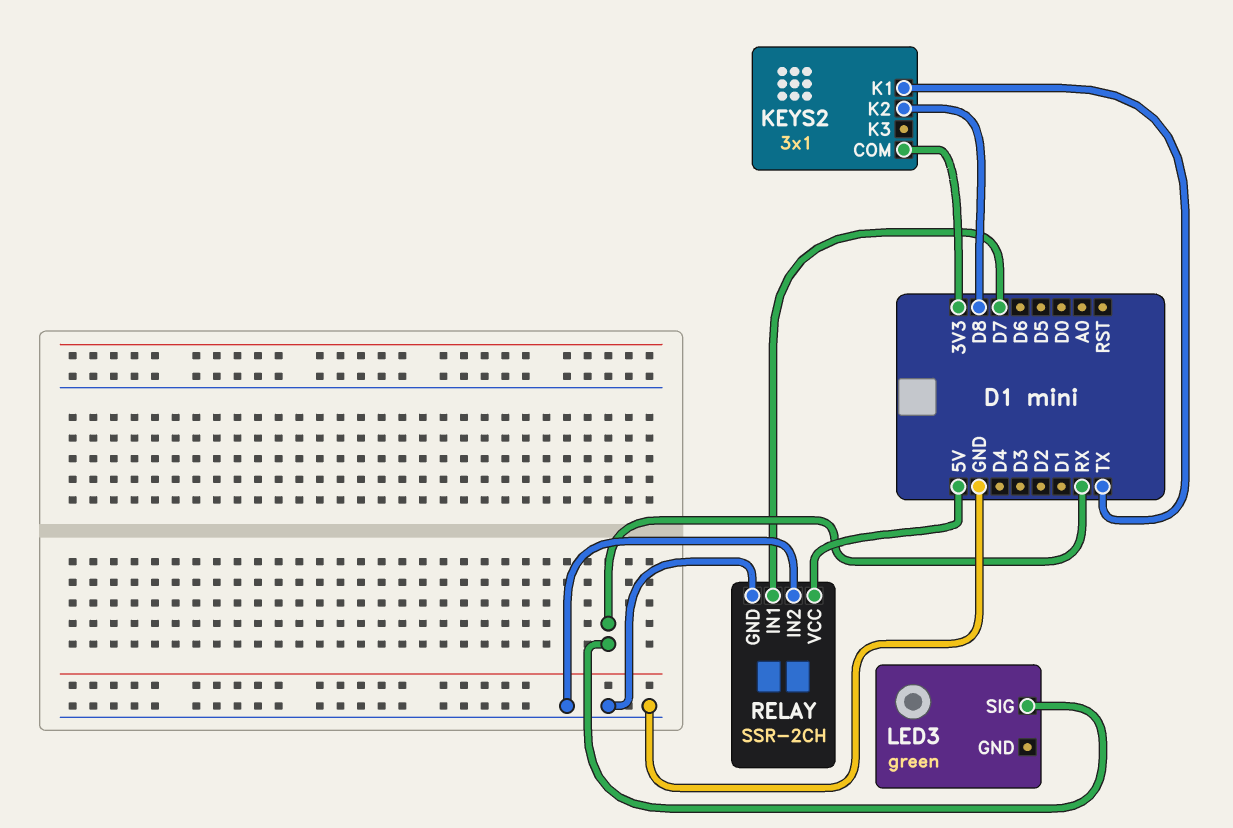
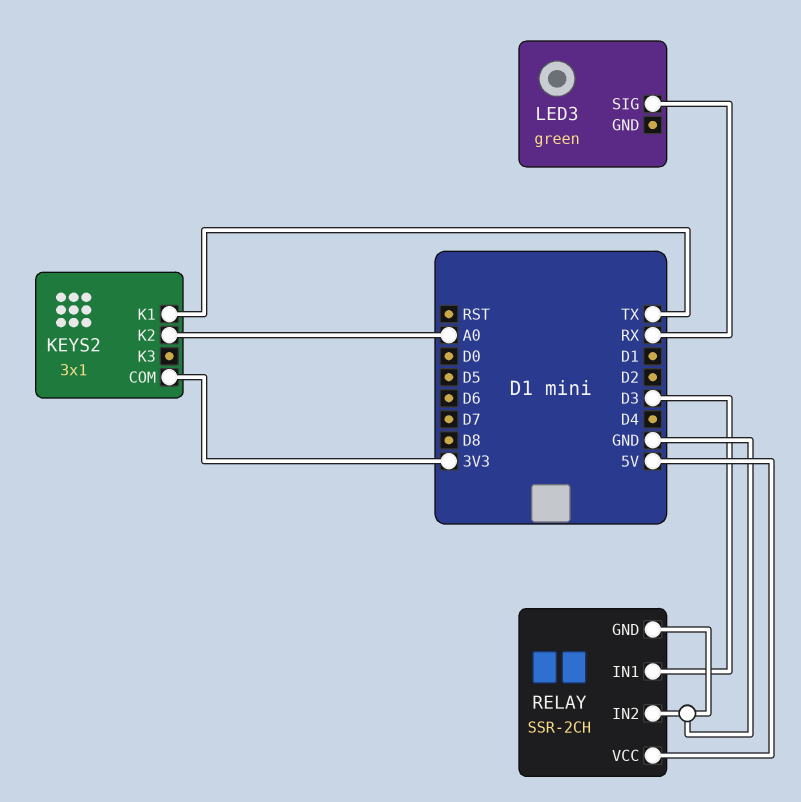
KEYS2 pin K2: D8 -> A0
RELAY pin IN1: D7 -> D3

